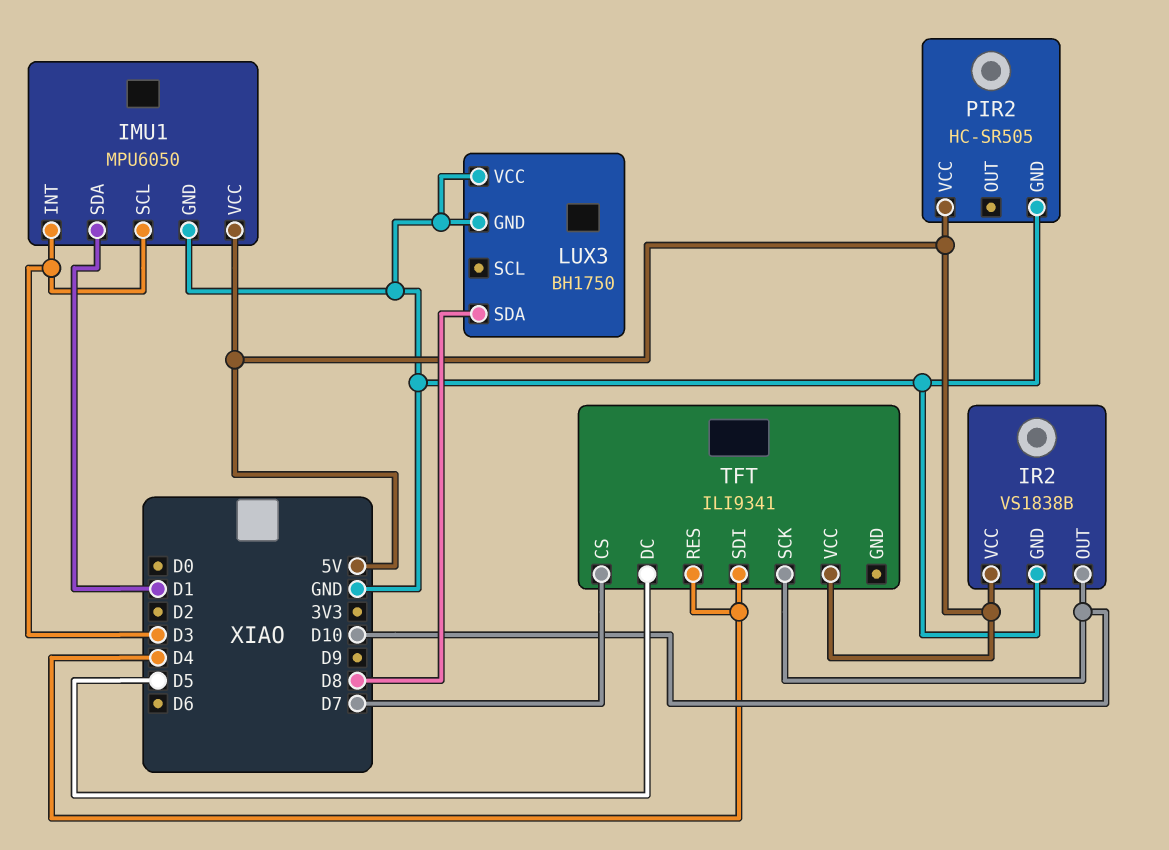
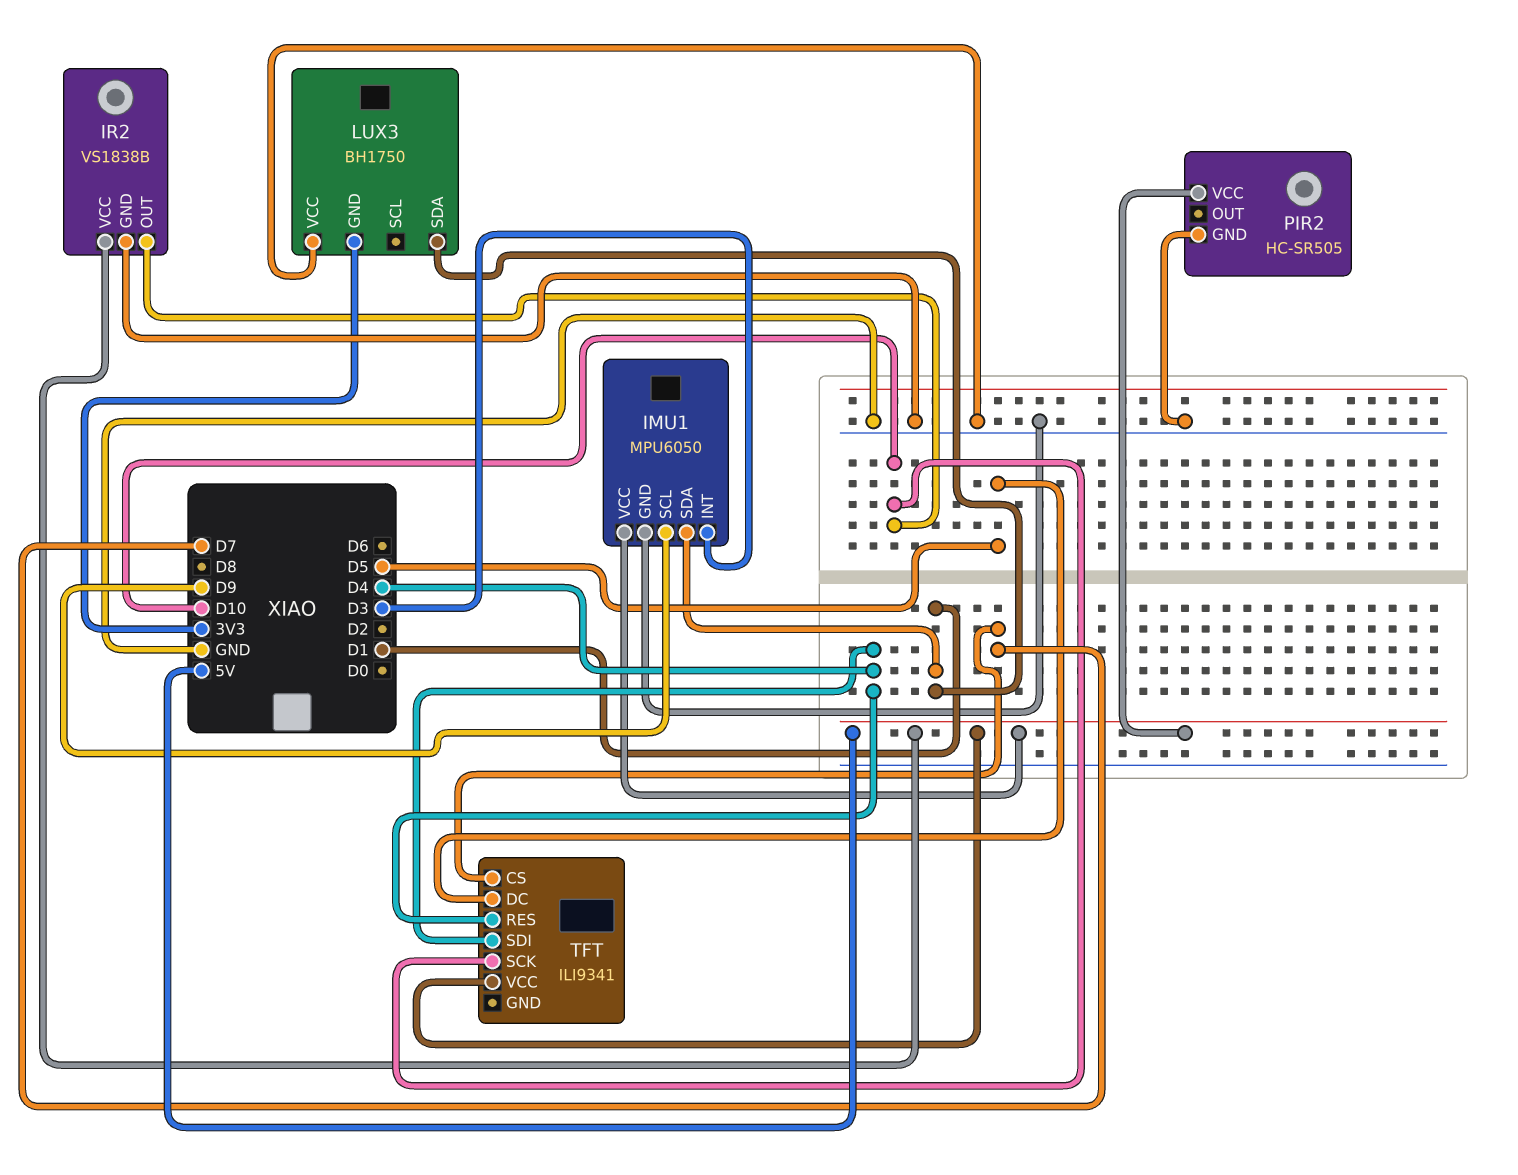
IMU1 pin SCL: D3 -> D9
LUX3 pin GND: GND -> 3V3
LUX3 pin SDA: D8 -> D1

